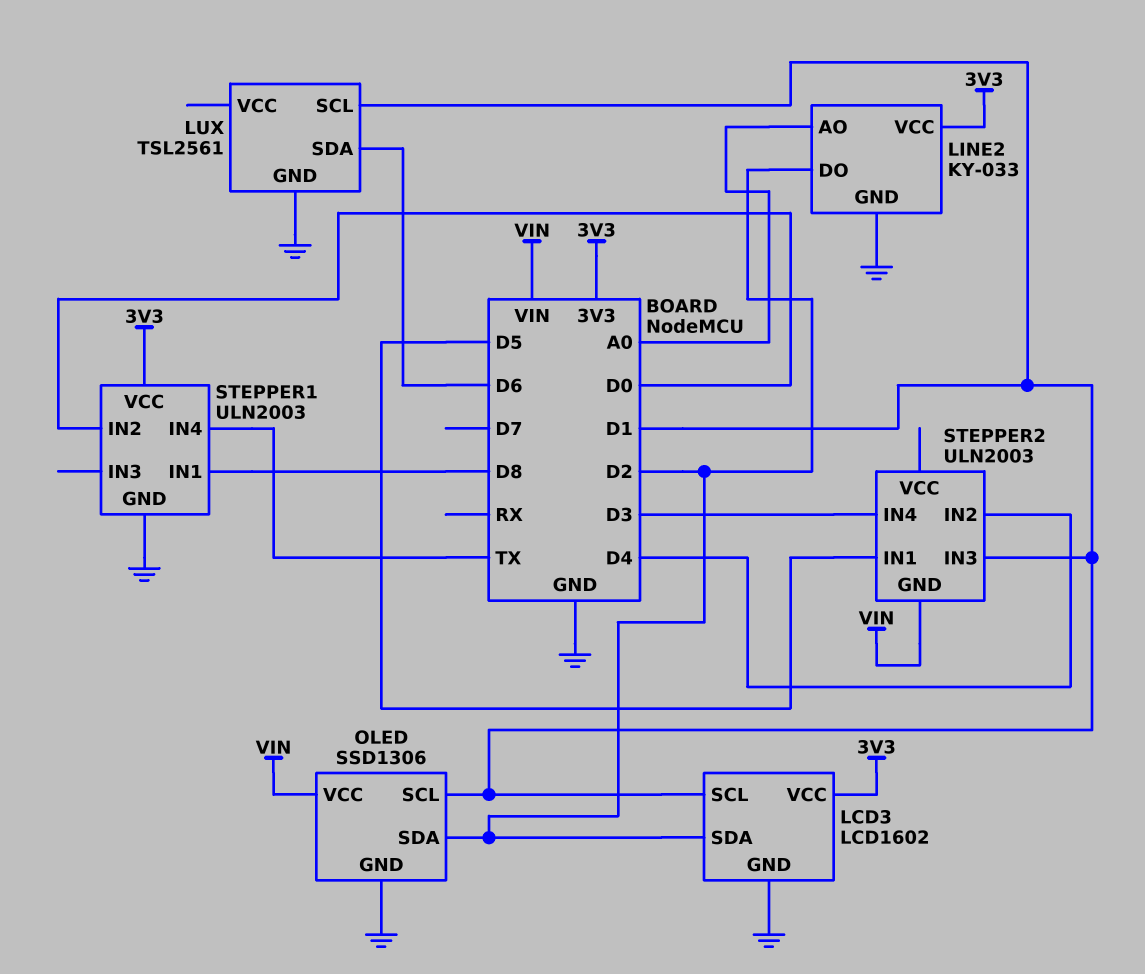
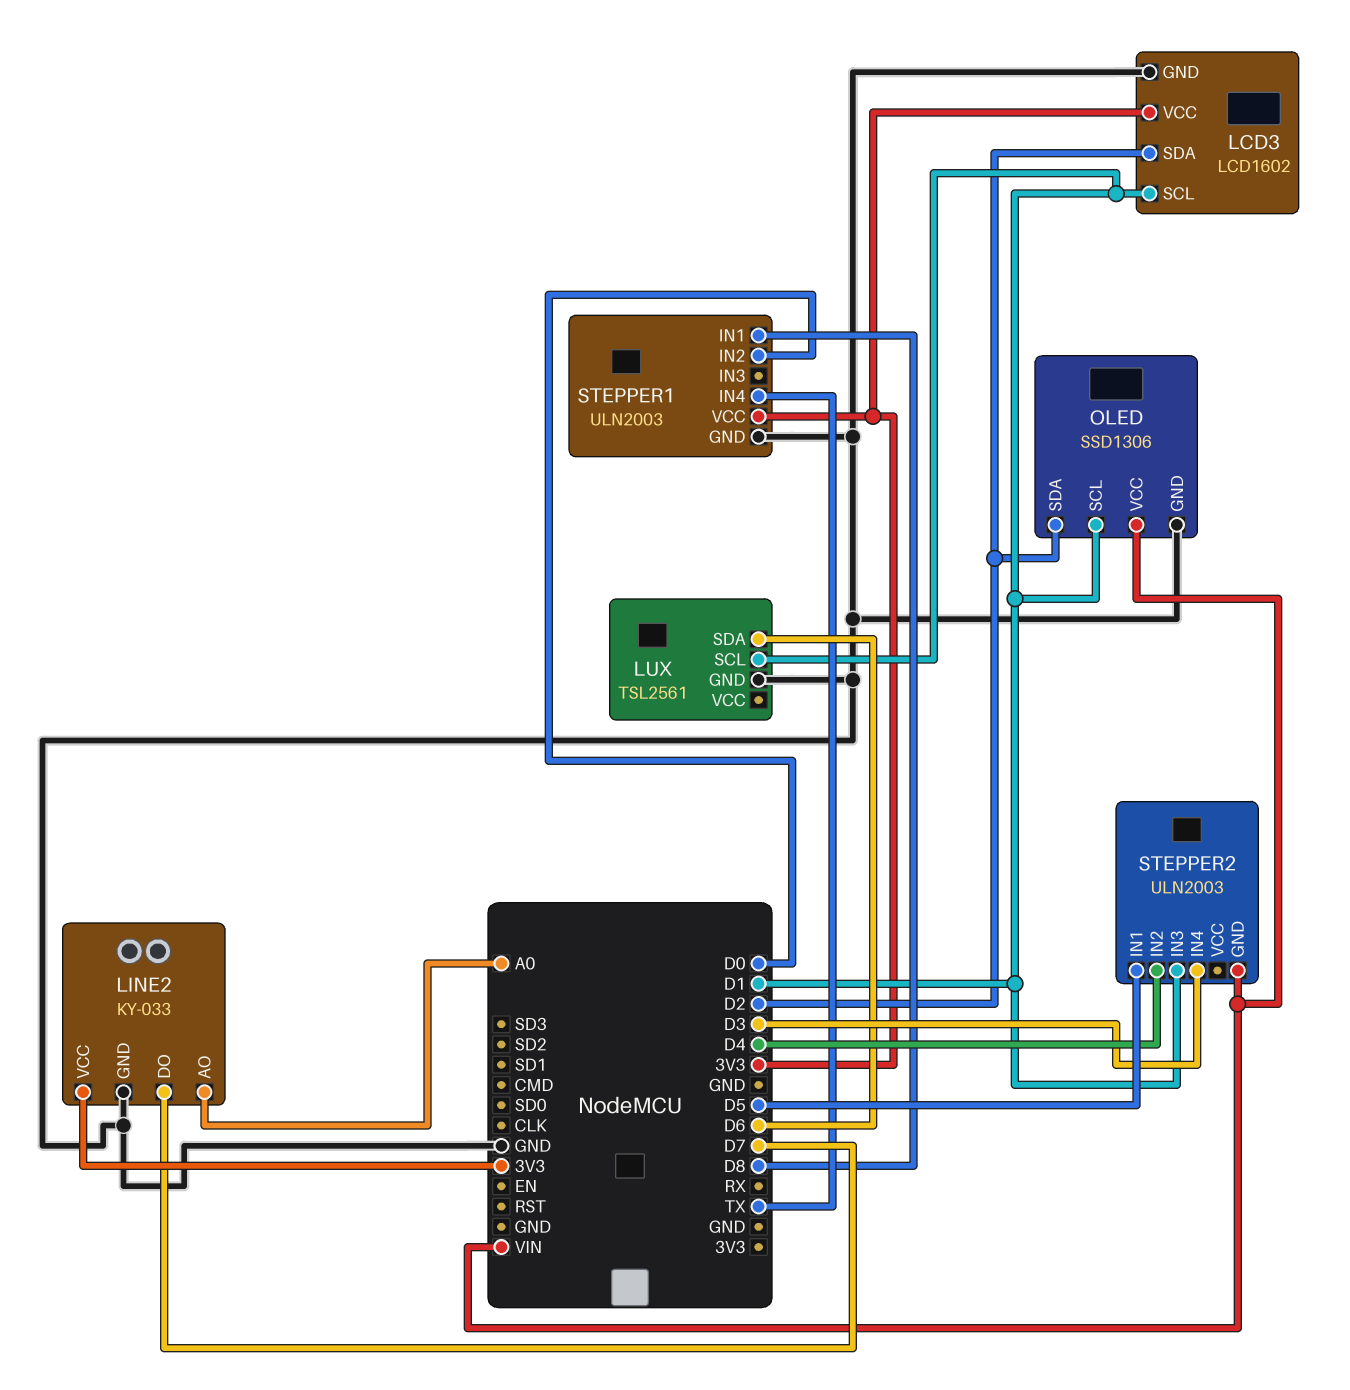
LINE2 pin DO: D2 -> D7

